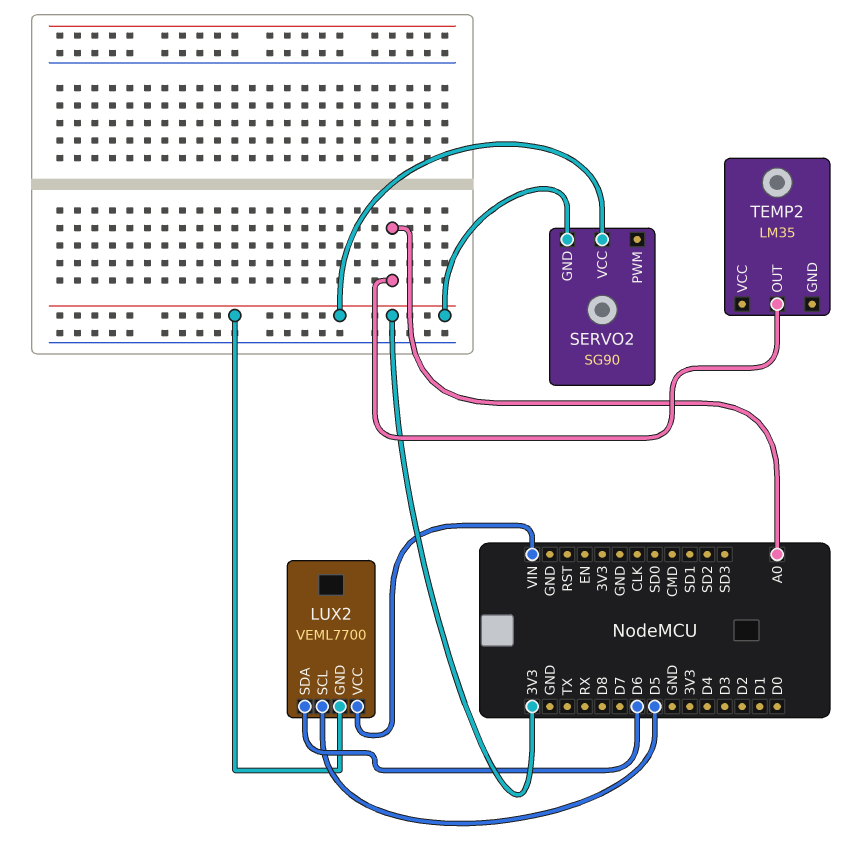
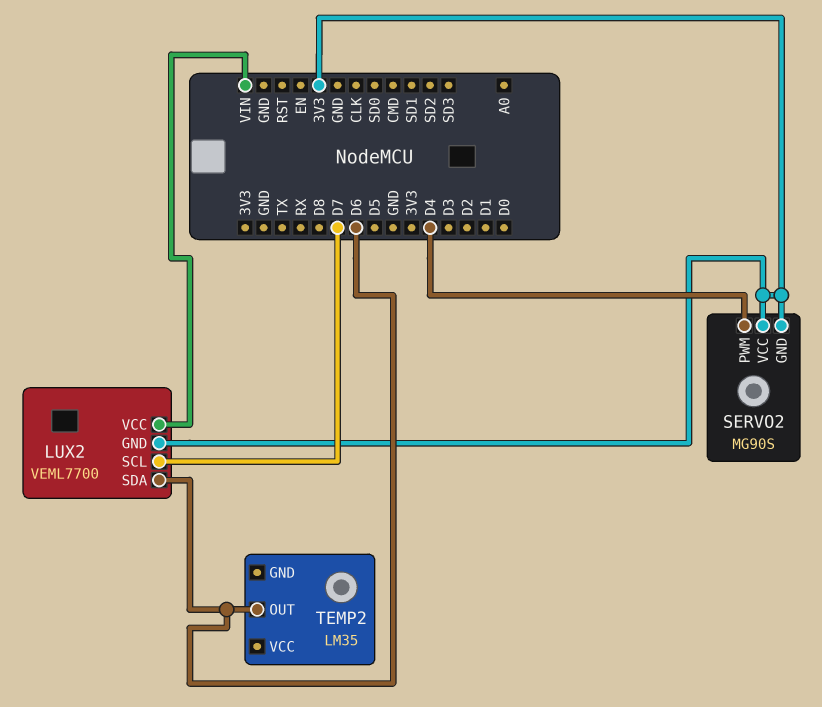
LUX2 pin SCL: D5 -> D7
SERVO2: SG90 -> MG90S
SERVO2 pin PWM: none -> D4
TEMP2 pin OUT: A0 -> D6

